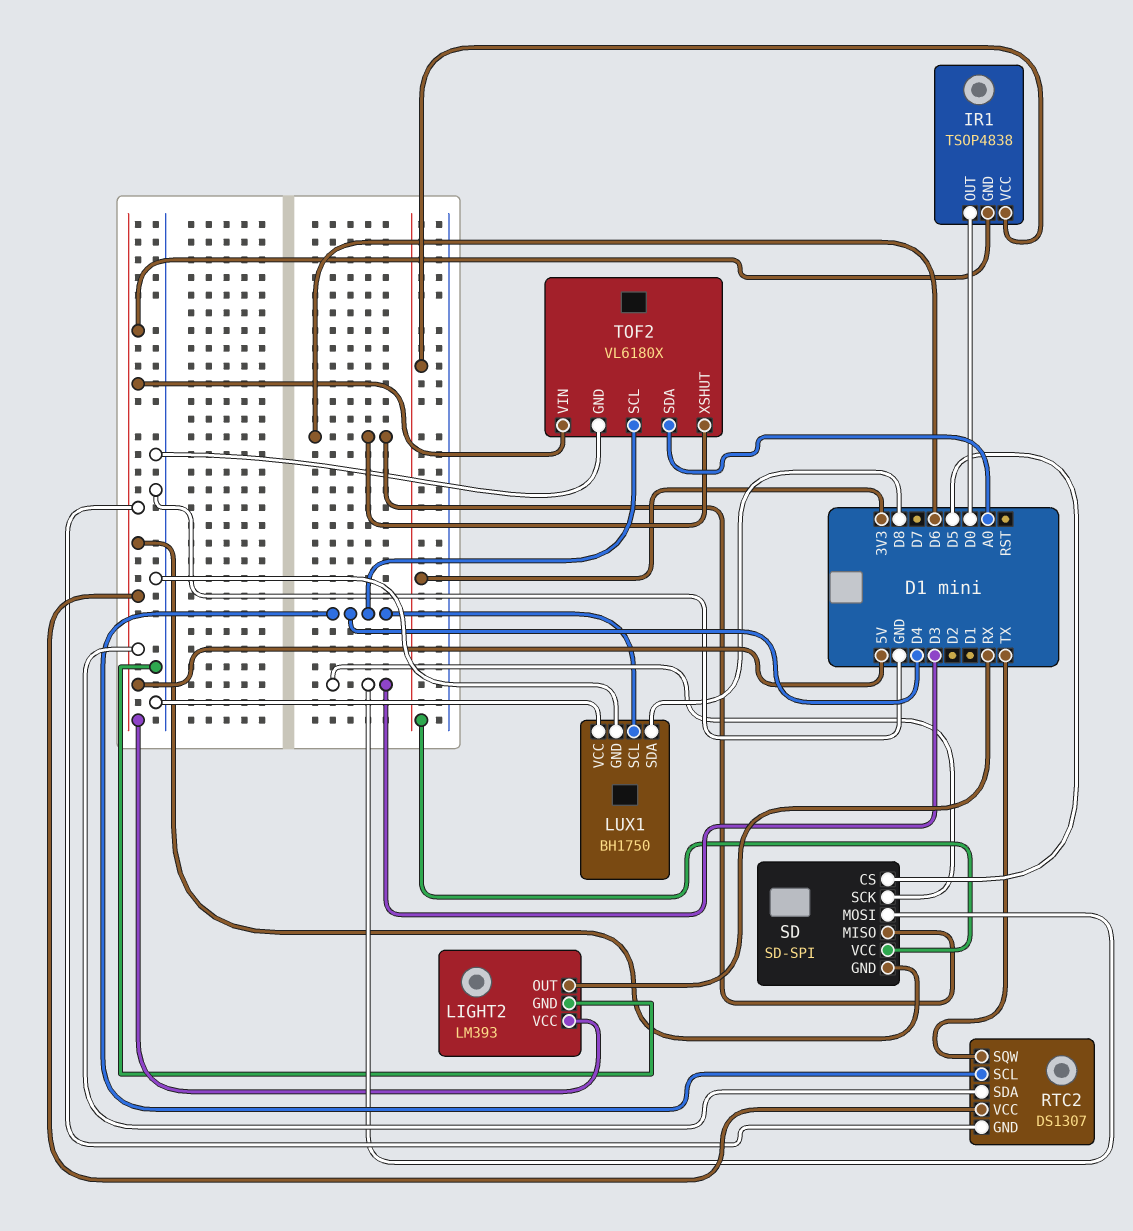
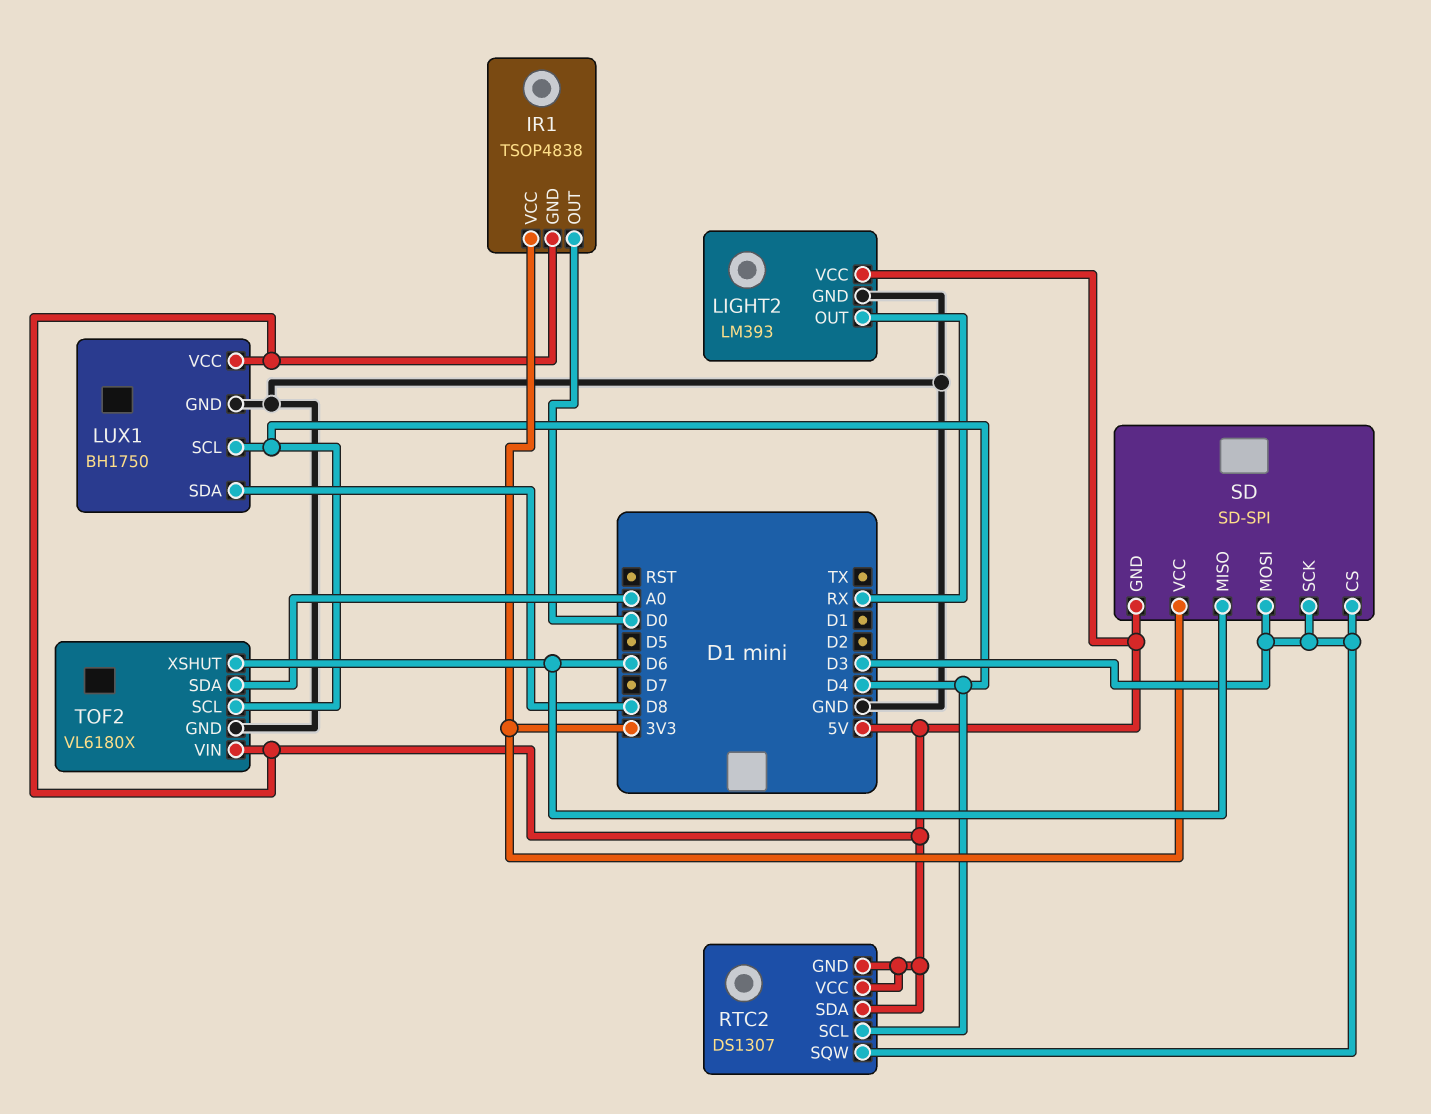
LUX1 pin VCC: GND -> 5V
RTC2 pin SQW: TX -> D3
SD pin CS: D5 -> D3

